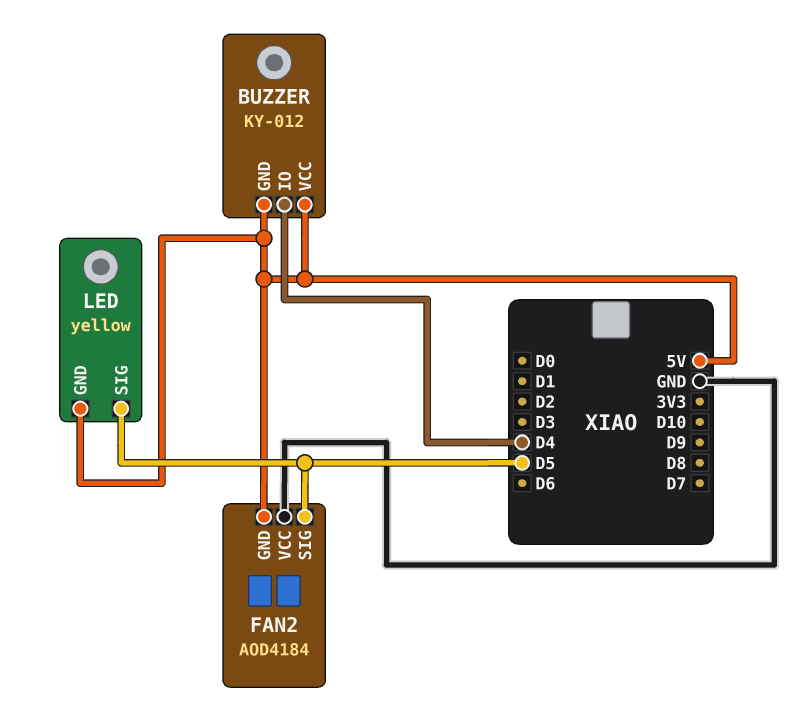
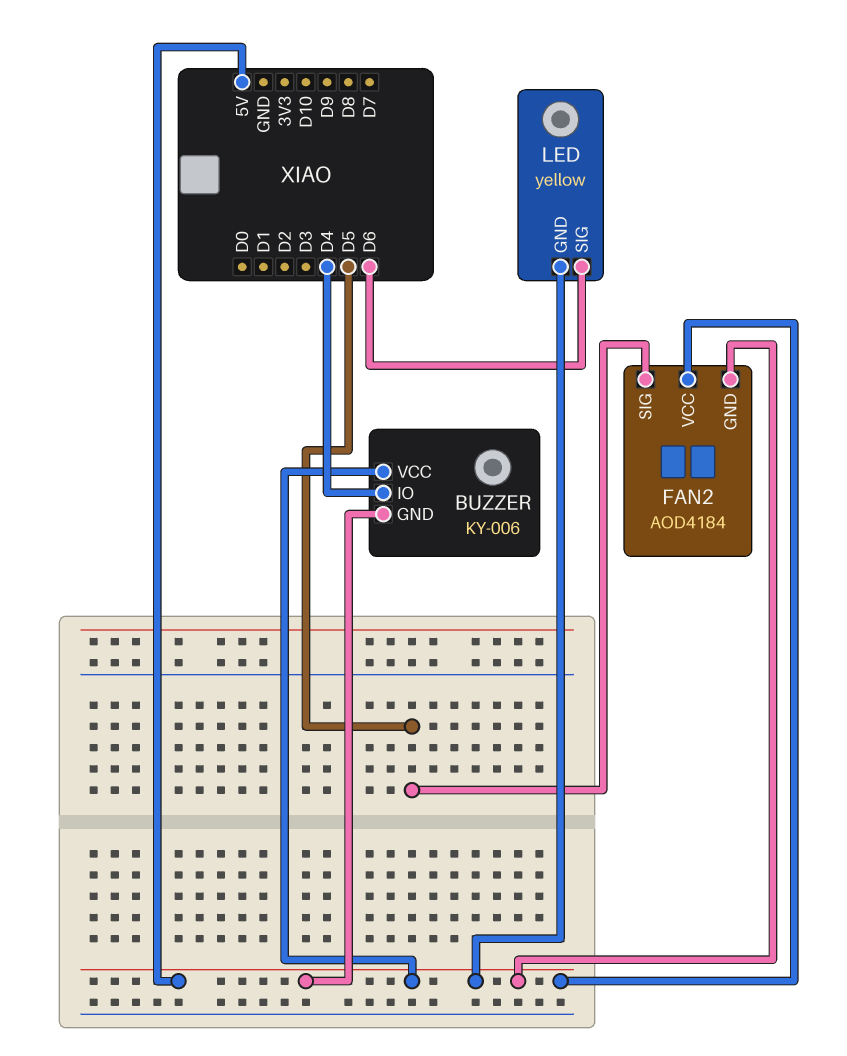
BUZZER: KY-012 -> KY-006
FAN2 pin VCC: GND -> 5V
LED pin SIG: D5 -> D6

